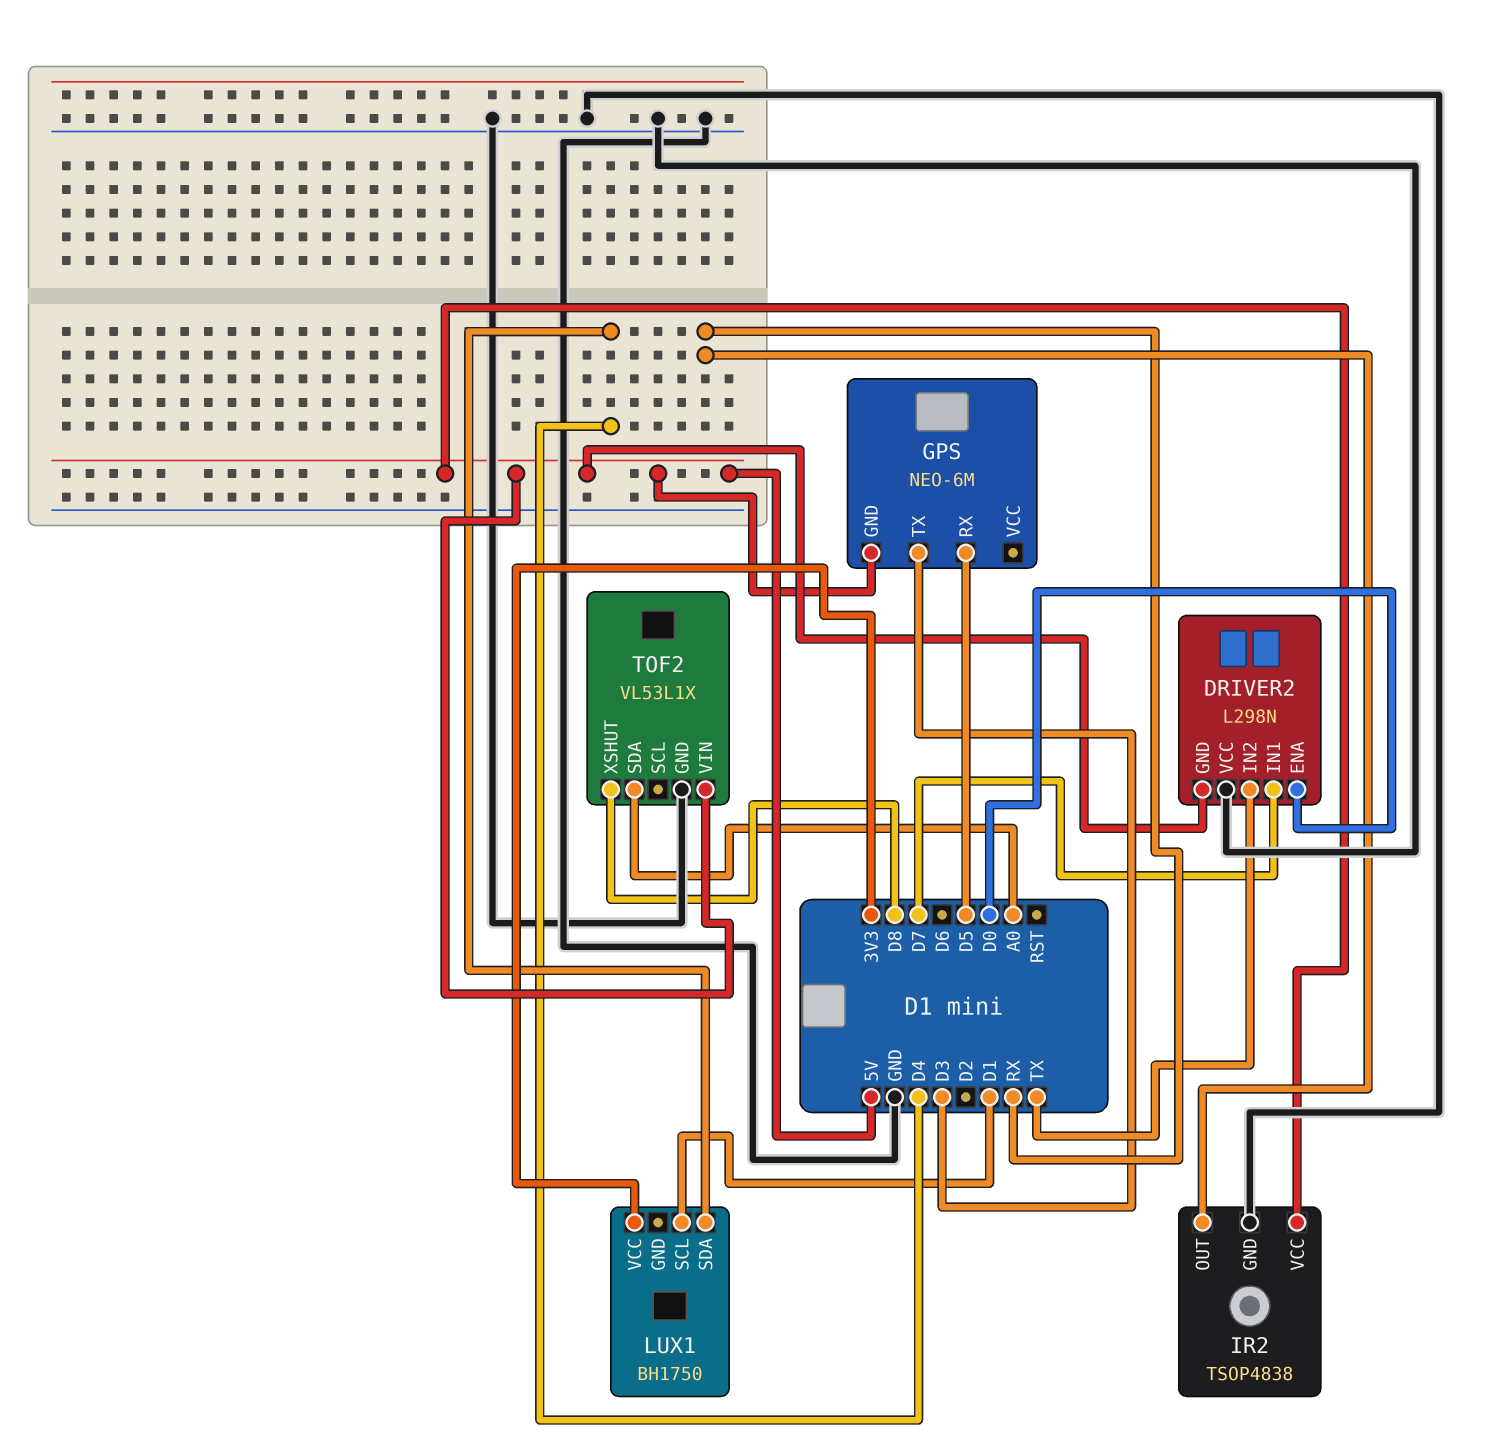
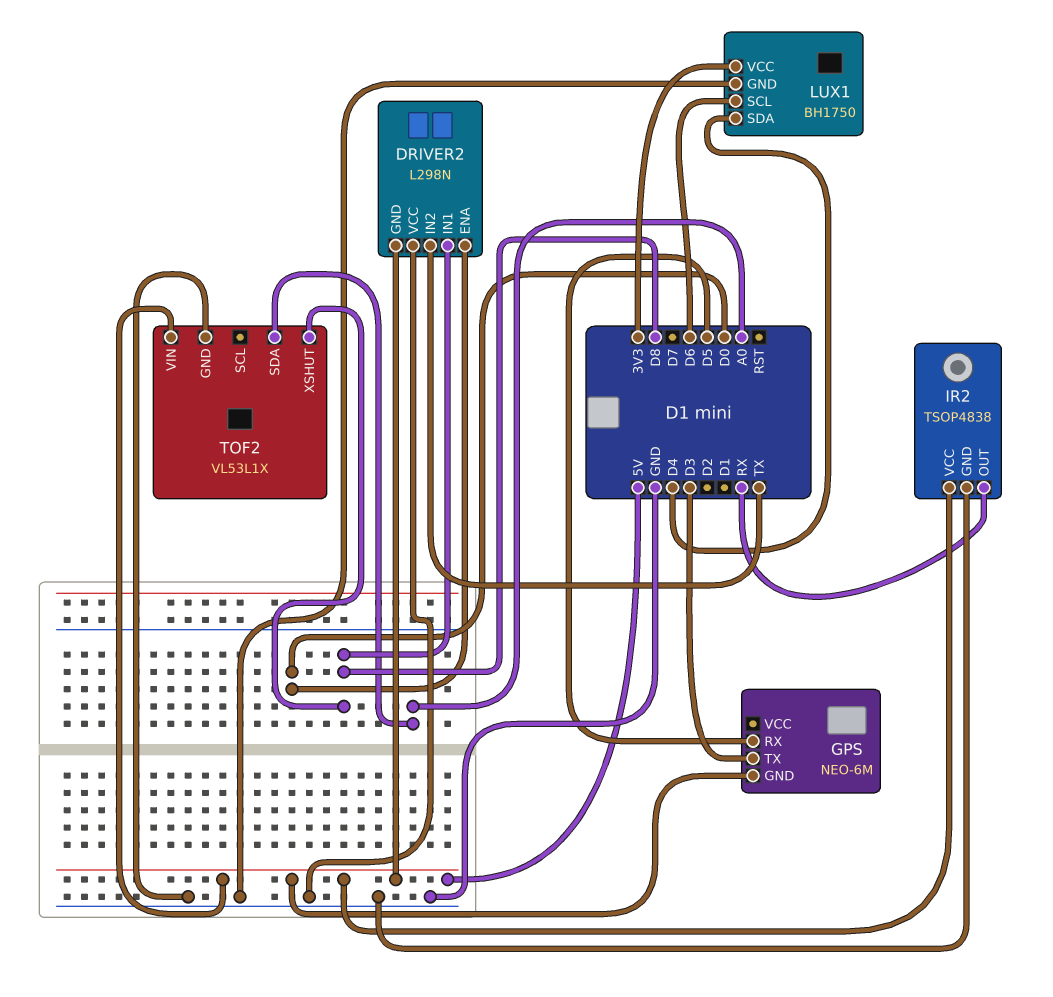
DRIVER2 pin IN1: D7 -> D8
LUX1 pin GND: none -> GND
LUX1 pin SCL: D1 -> D6

